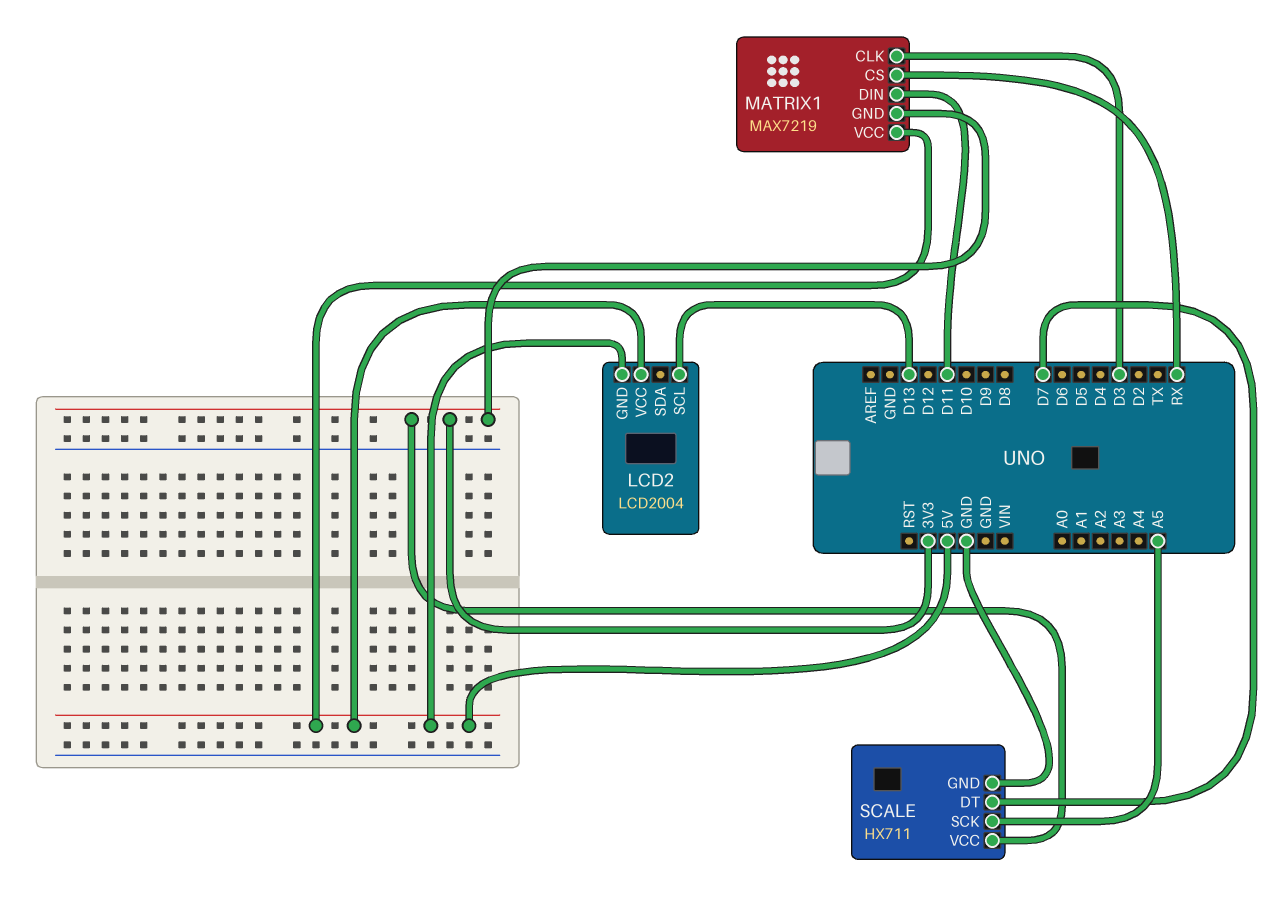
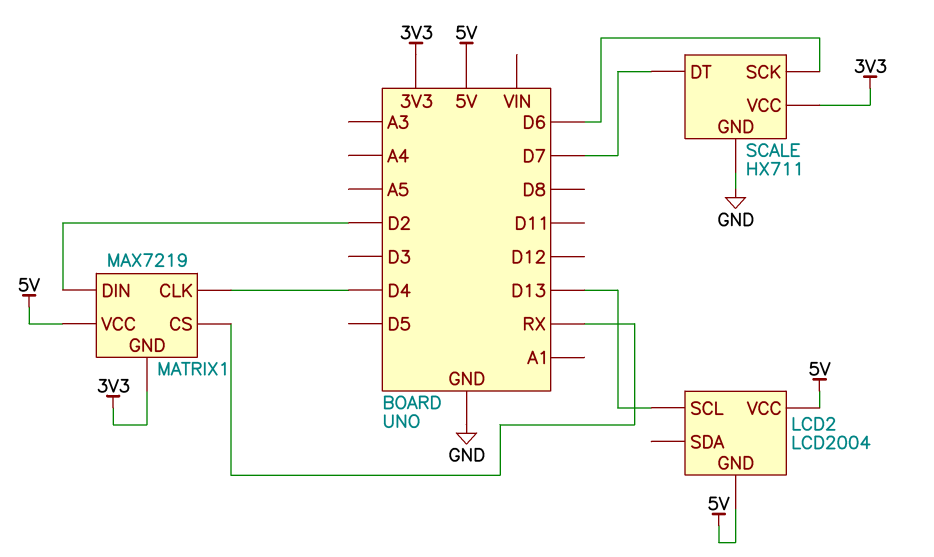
MATRIX1 pin CLK: D3 -> D4
MATRIX1 pin DIN: D11 -> D2
SCALE pin SCK: A5 -> D6

